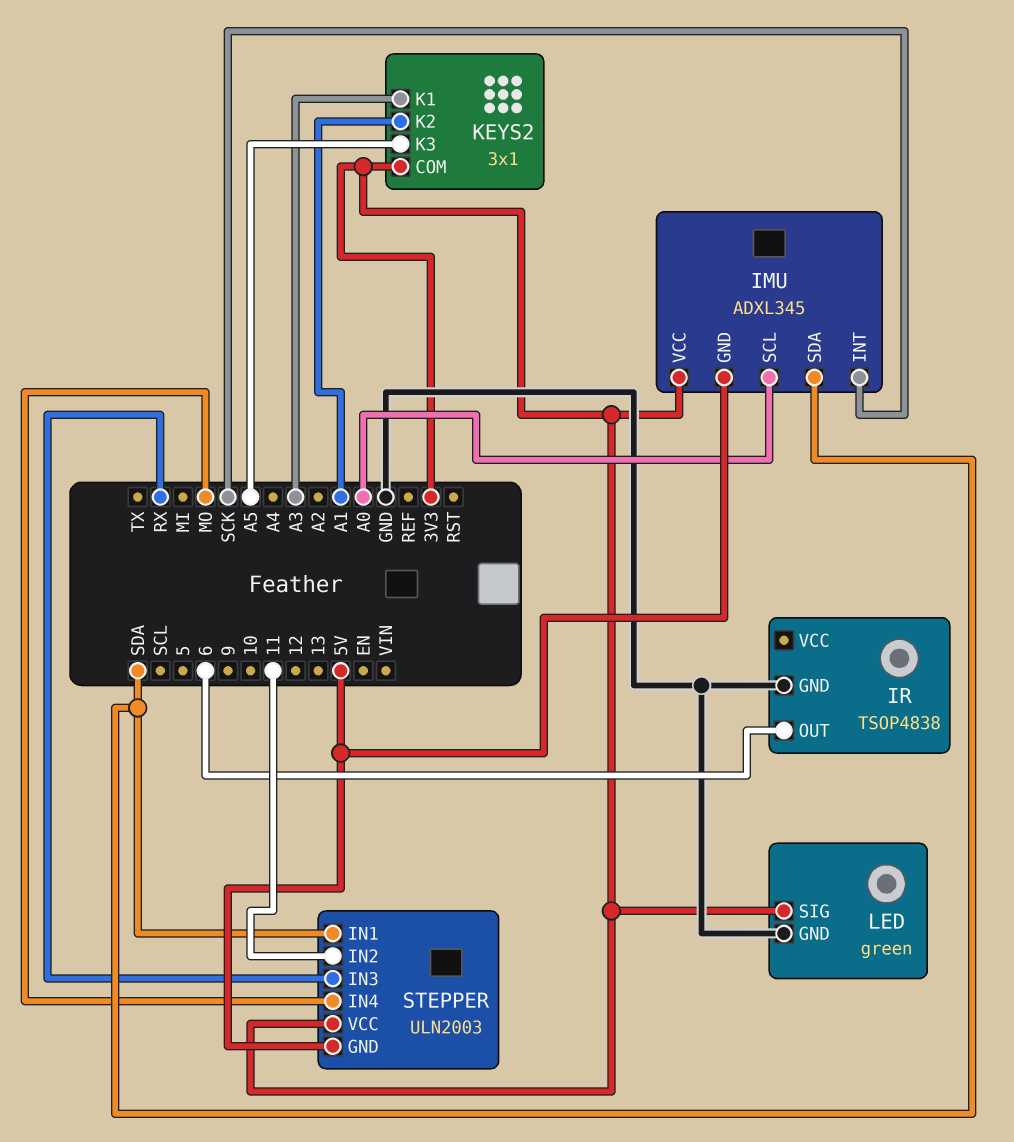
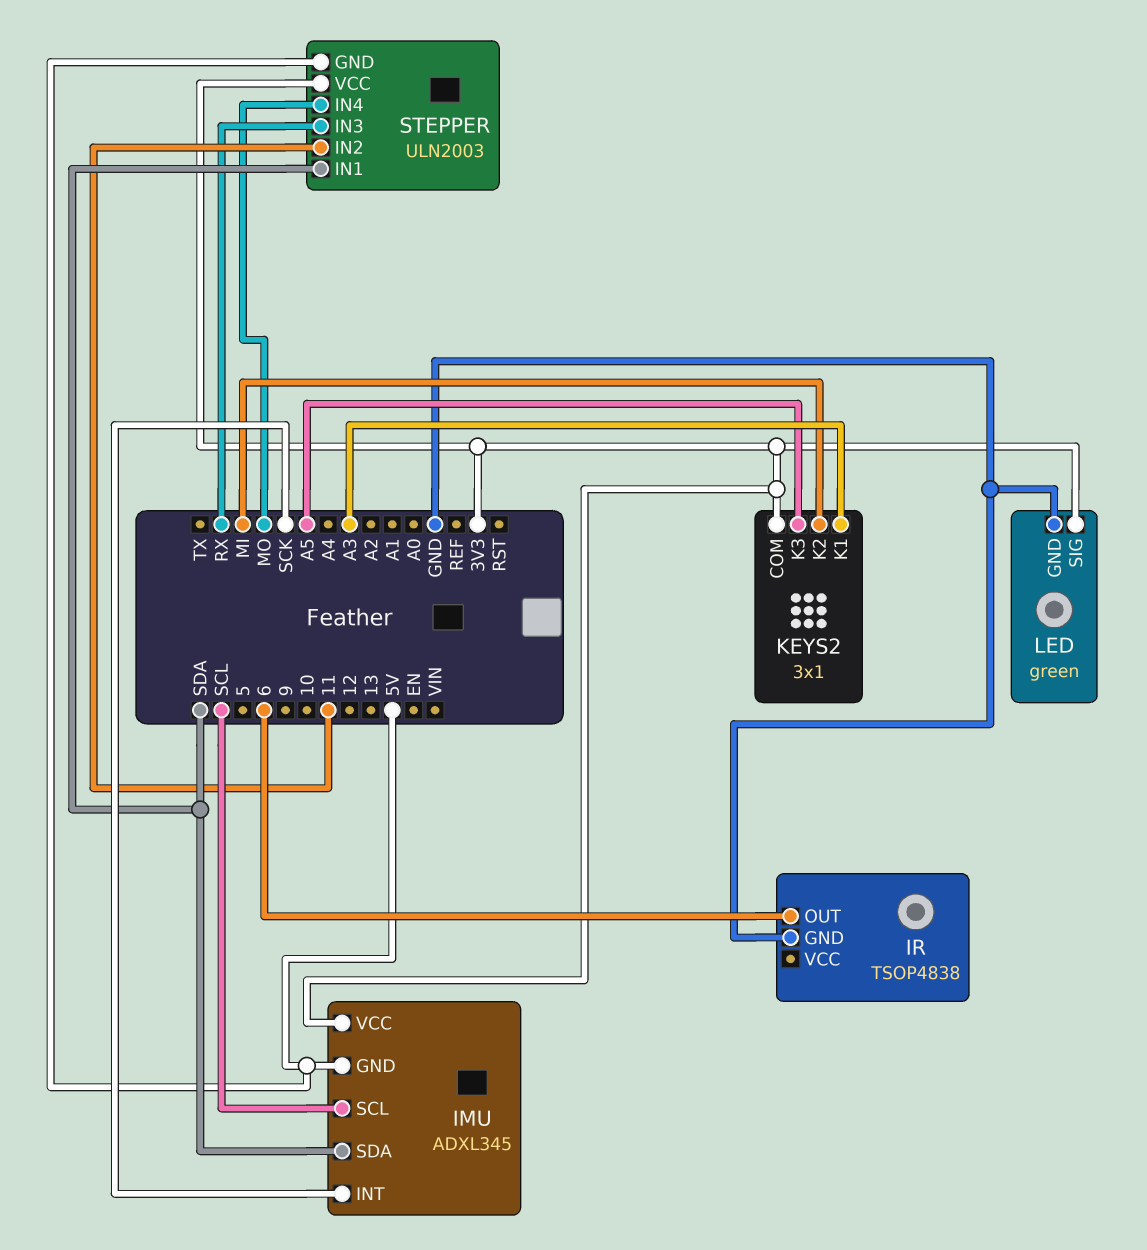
IMU pin SCL: A0 -> SCL
KEYS2 pin K2: A1 -> MI

